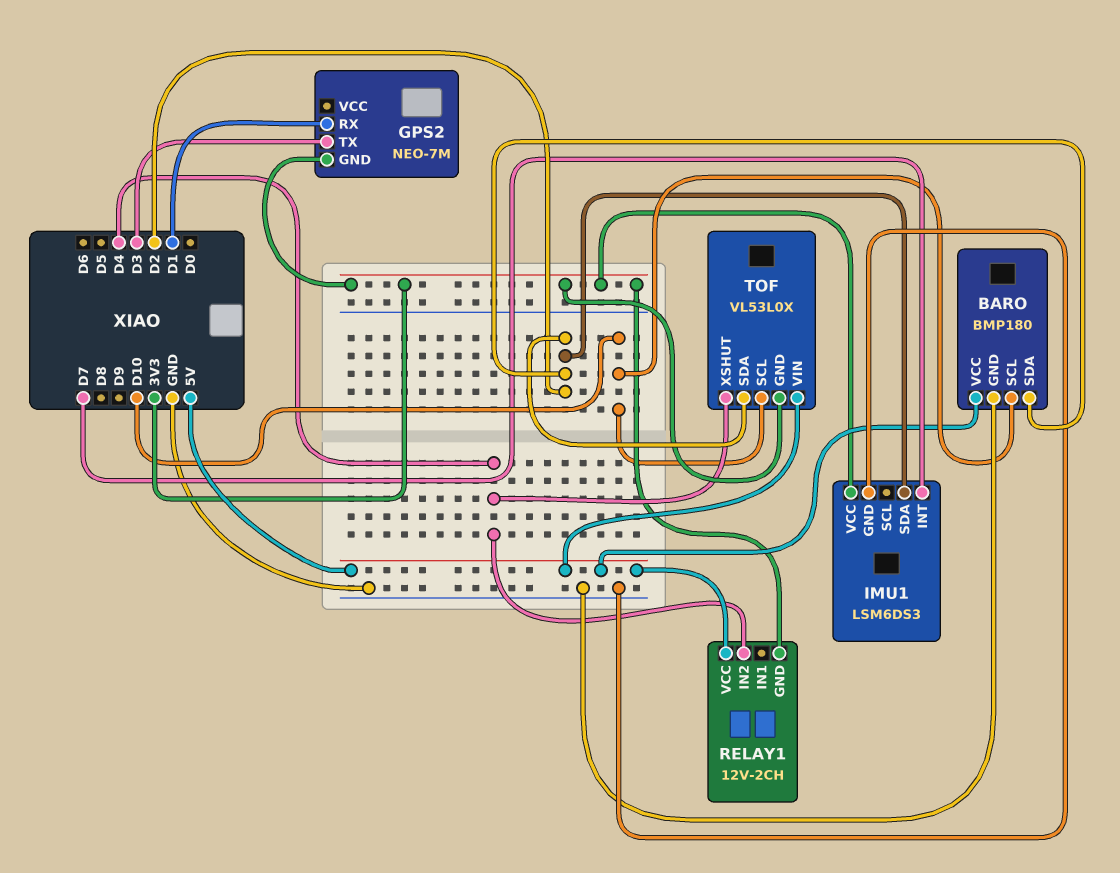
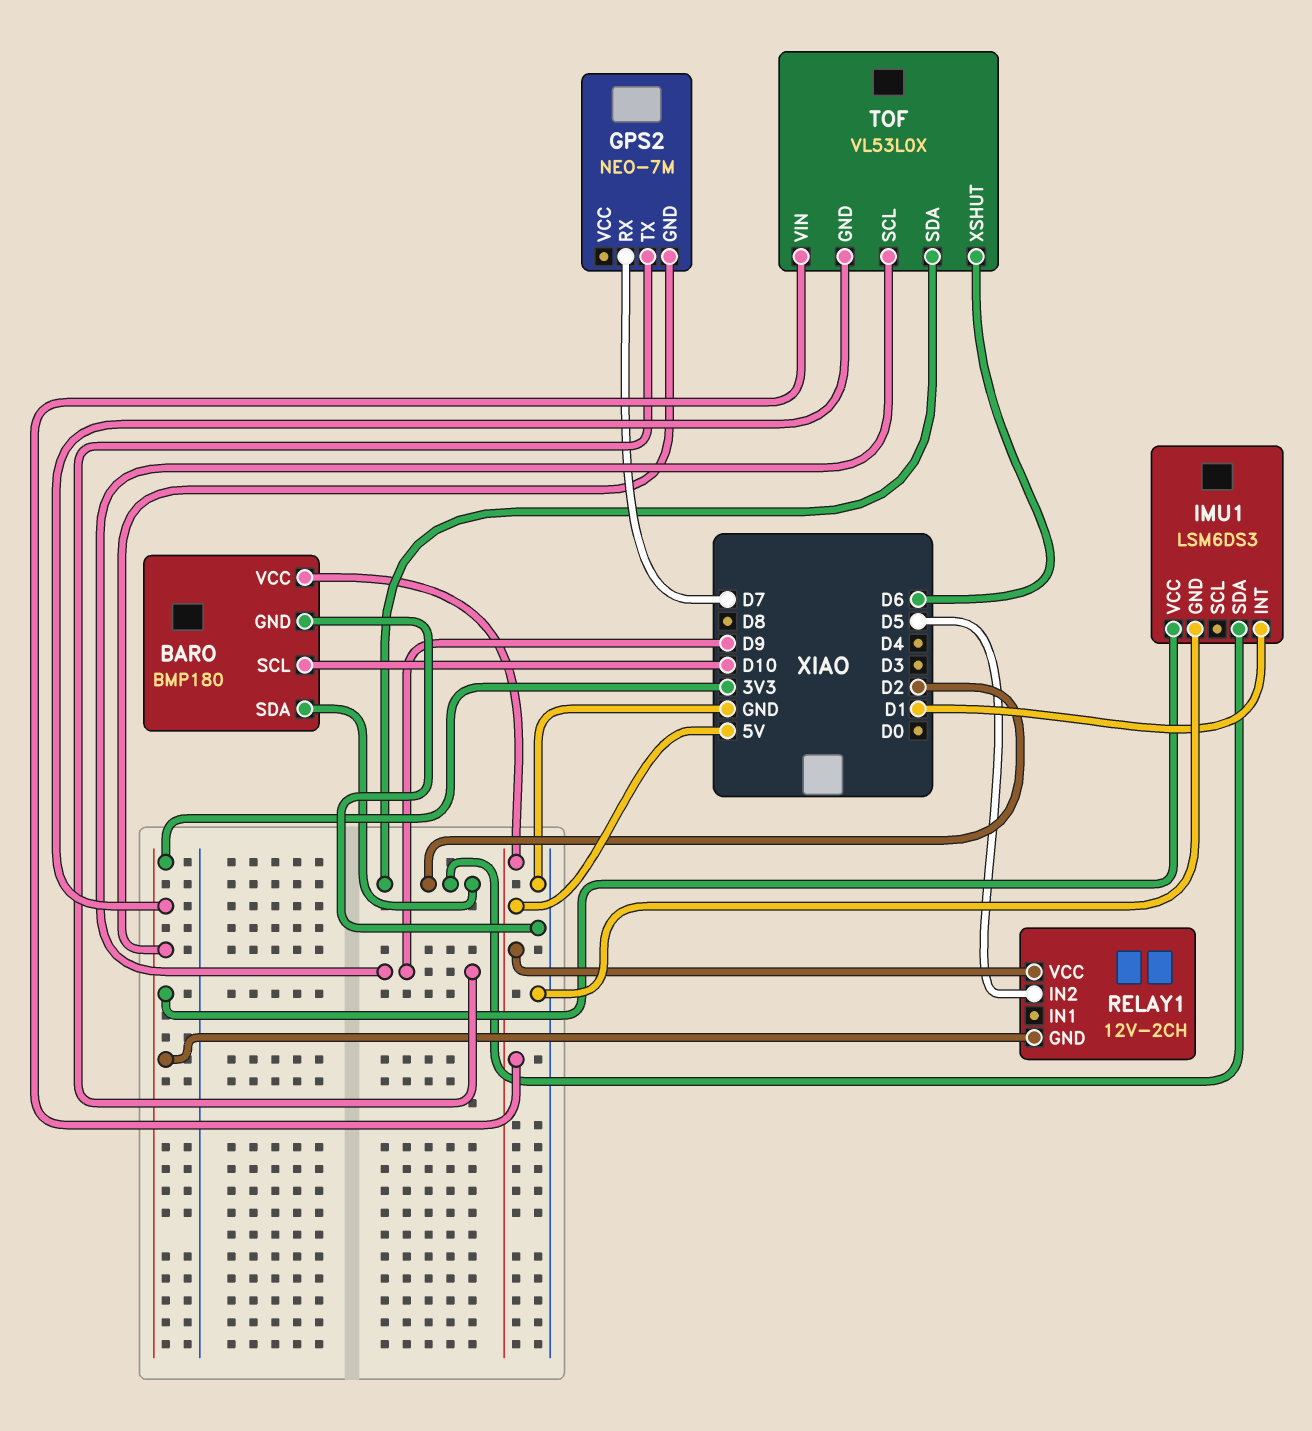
GPS2 pin RX: D1 -> D7
GPS2 pin TX: D3 -> D9
IMU1 pin INT: D7 -> D1
RELAY1 pin IN2: D4 -> D5
TOF pin SCL: D10 -> D9
TOF pin XSHUT: D4 -> D6

